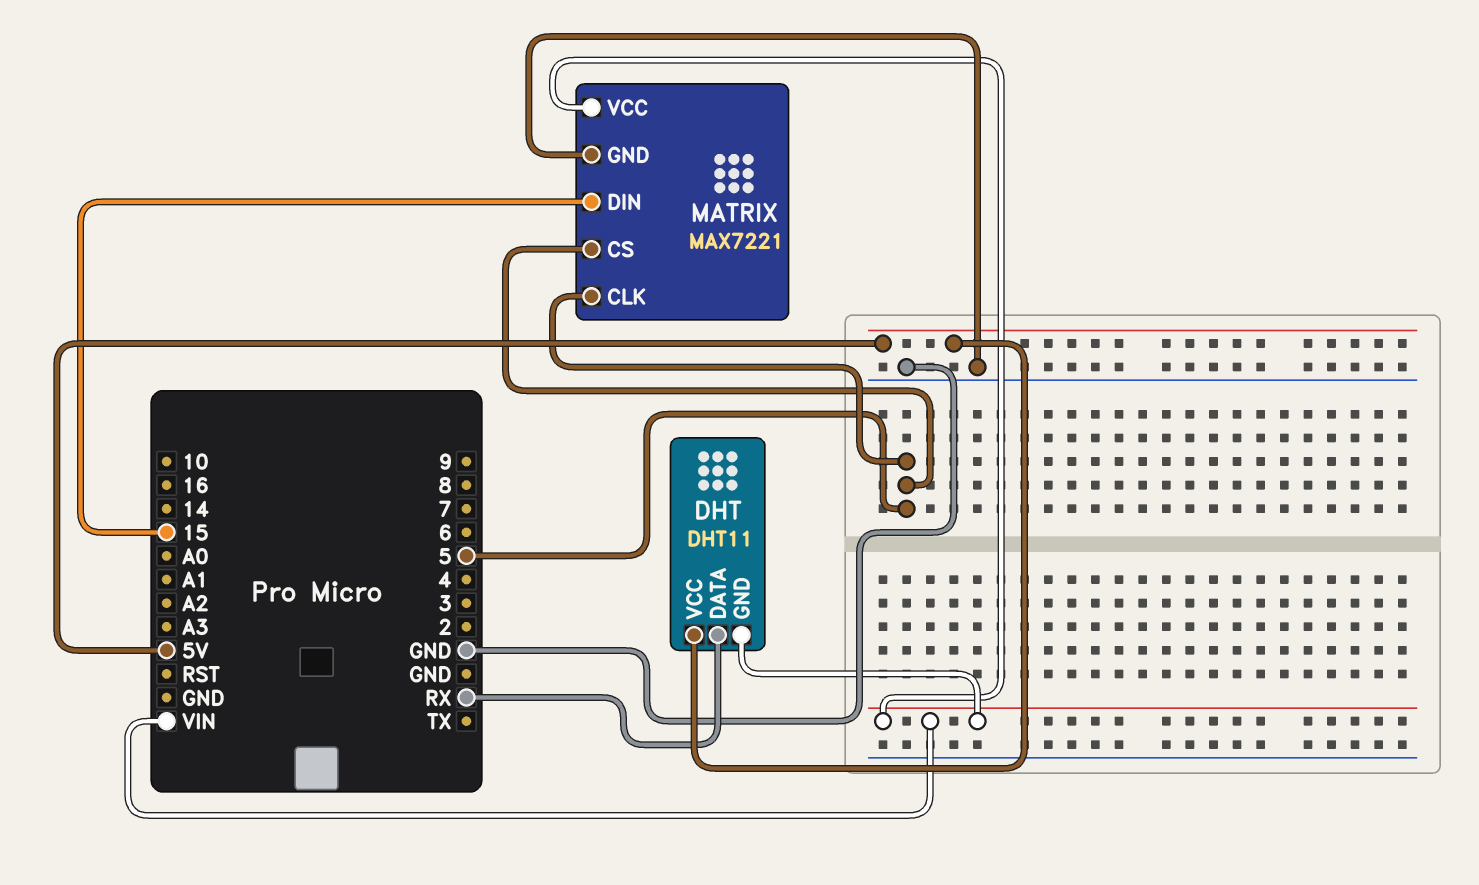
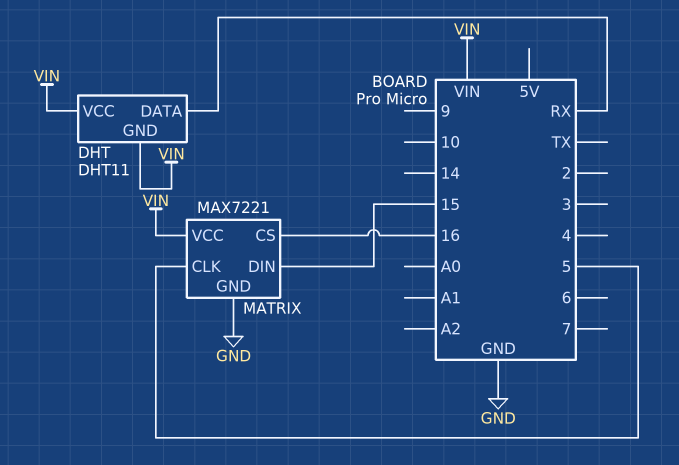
DHT pin VCC: 5V -> VIN
MATRIX pin CS: 5 -> 16

